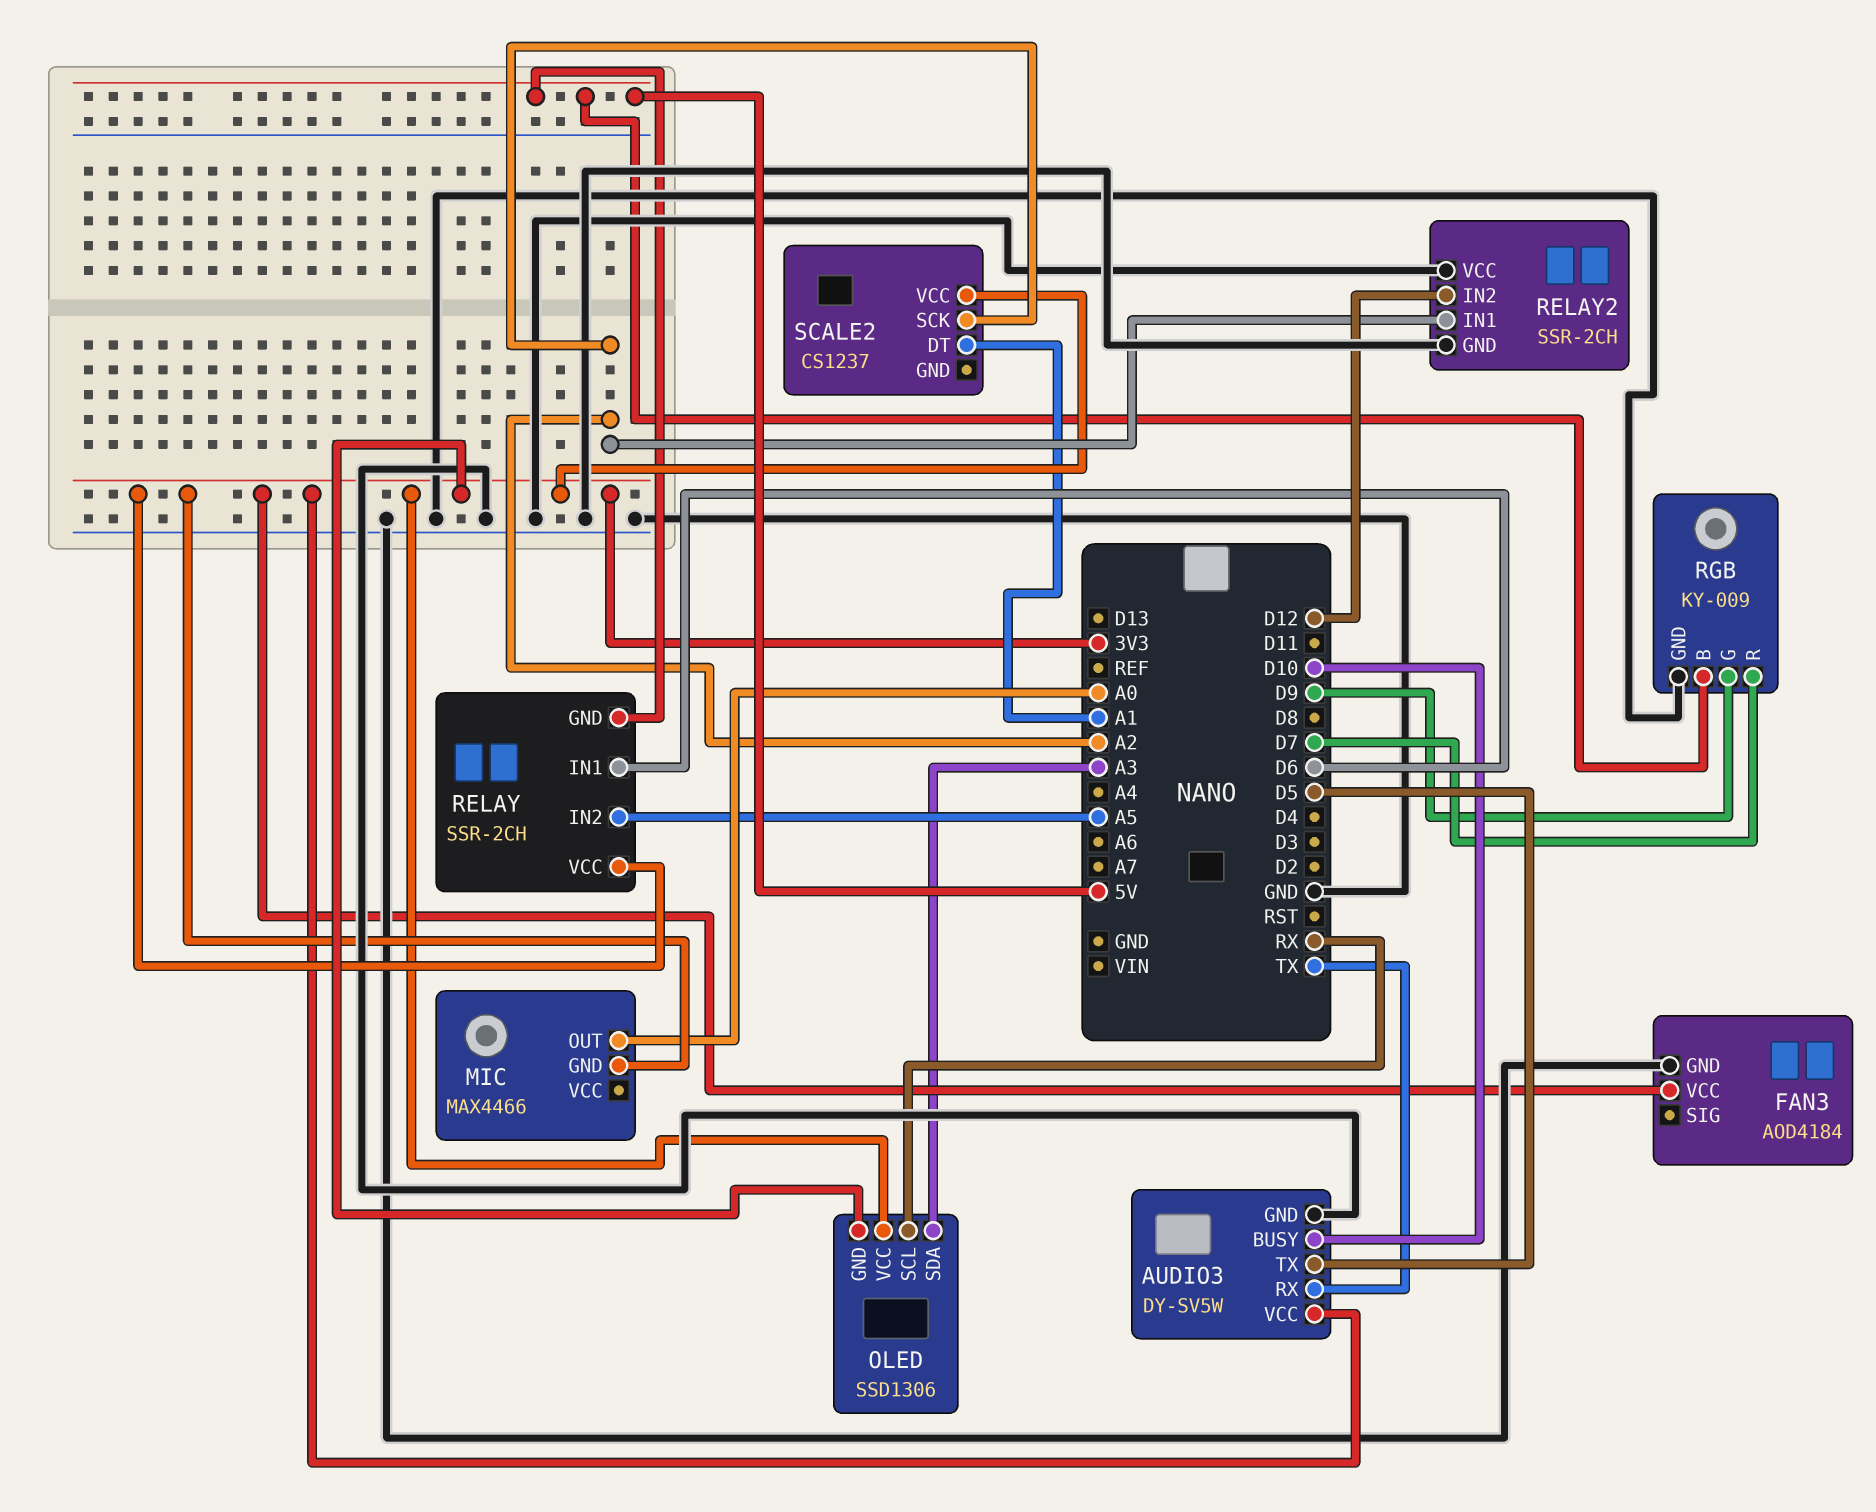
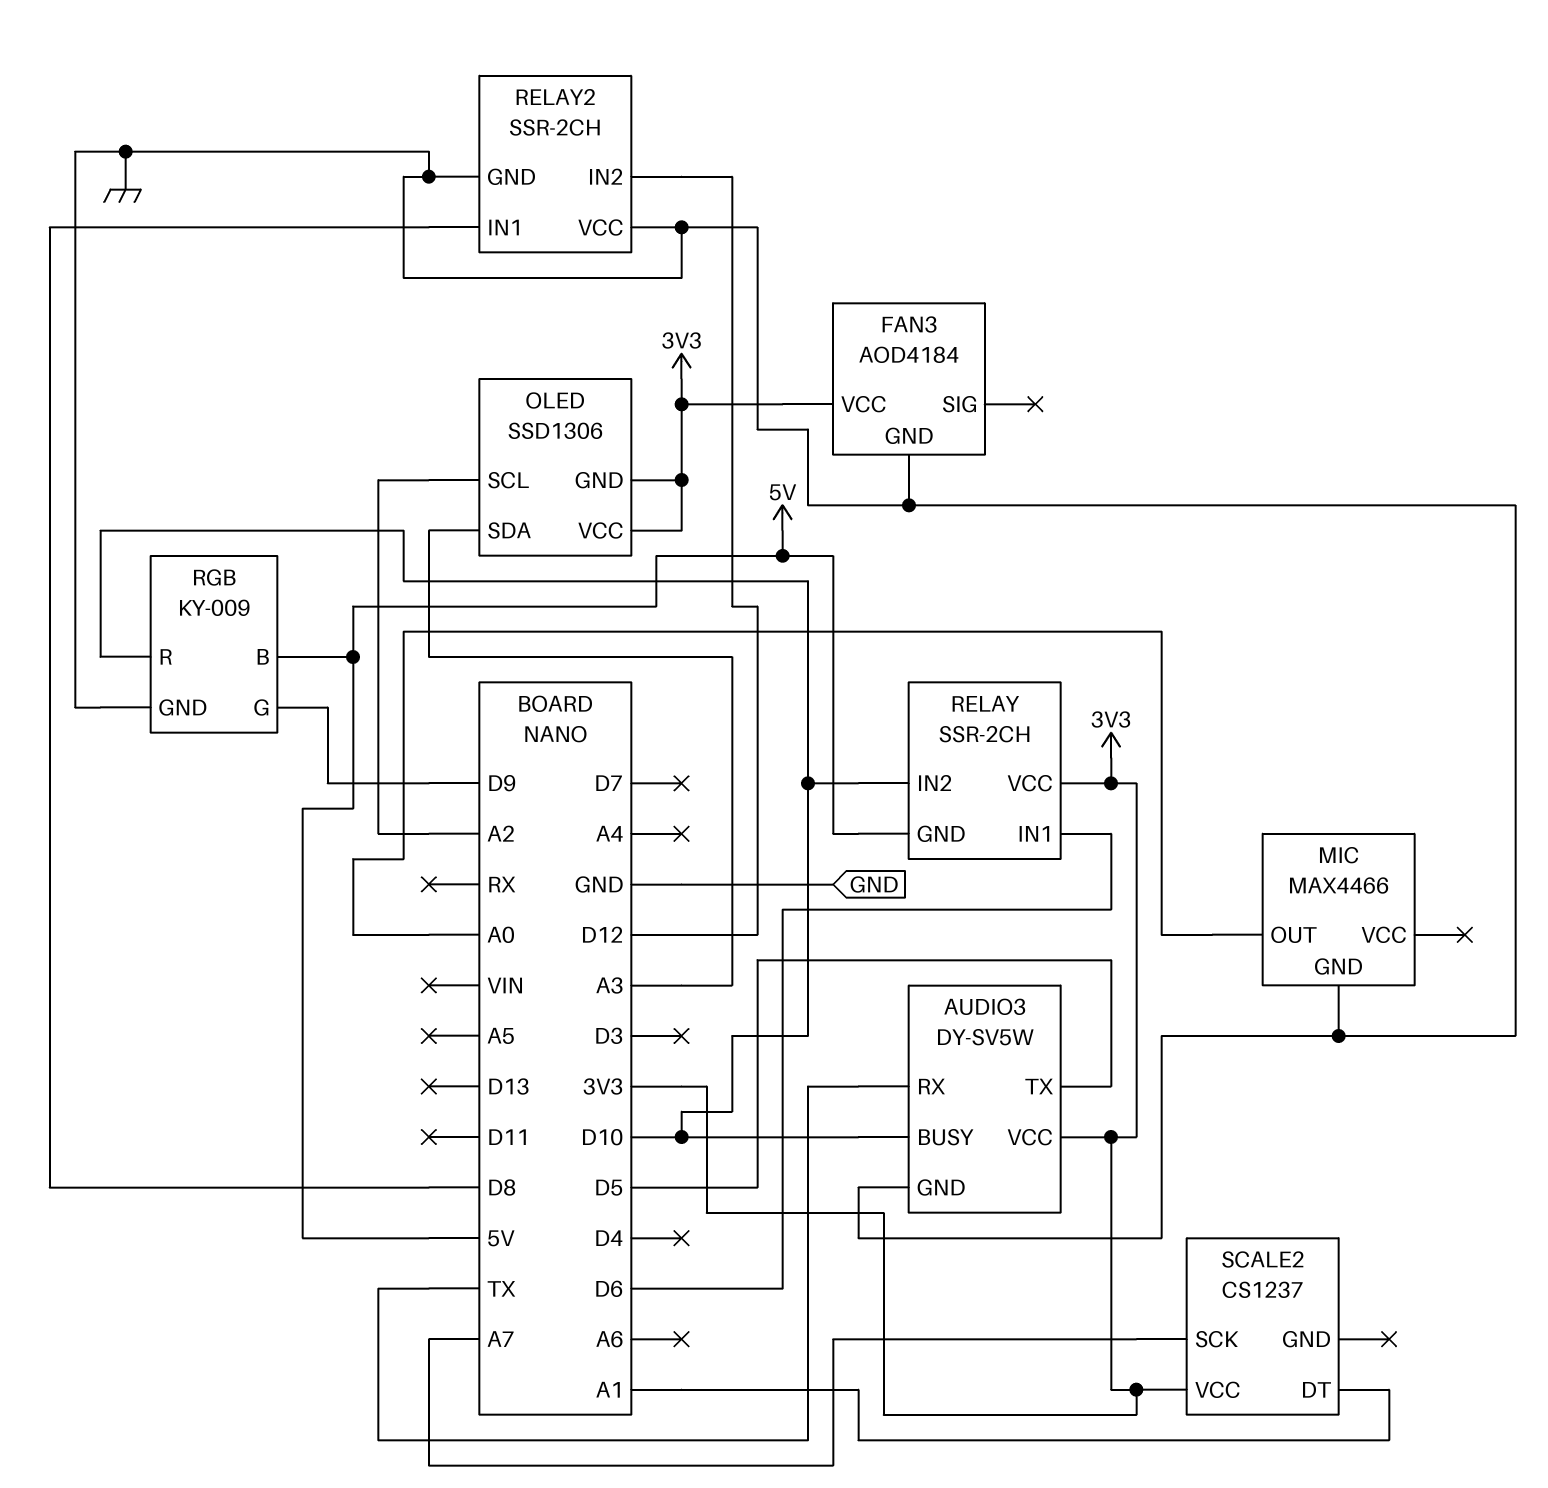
MIC pin GND: 3V3 -> GND
OLED pin SCL: RX -> A2
RELAY pin IN2: A5 -> D10
RELAY2 pin IN1: A2 -> D8
RGB pin R: D7 -> D10
SCALE2 pin SCK: A2 -> A7

